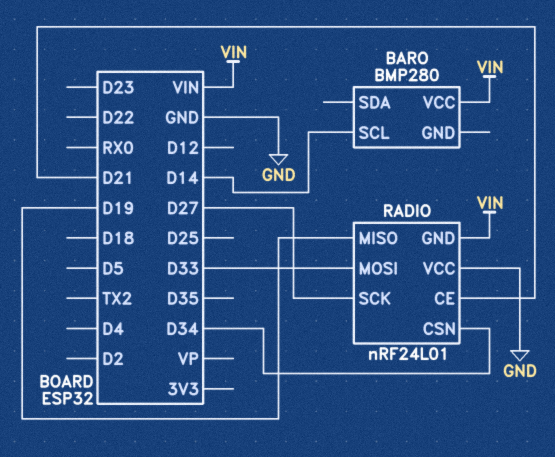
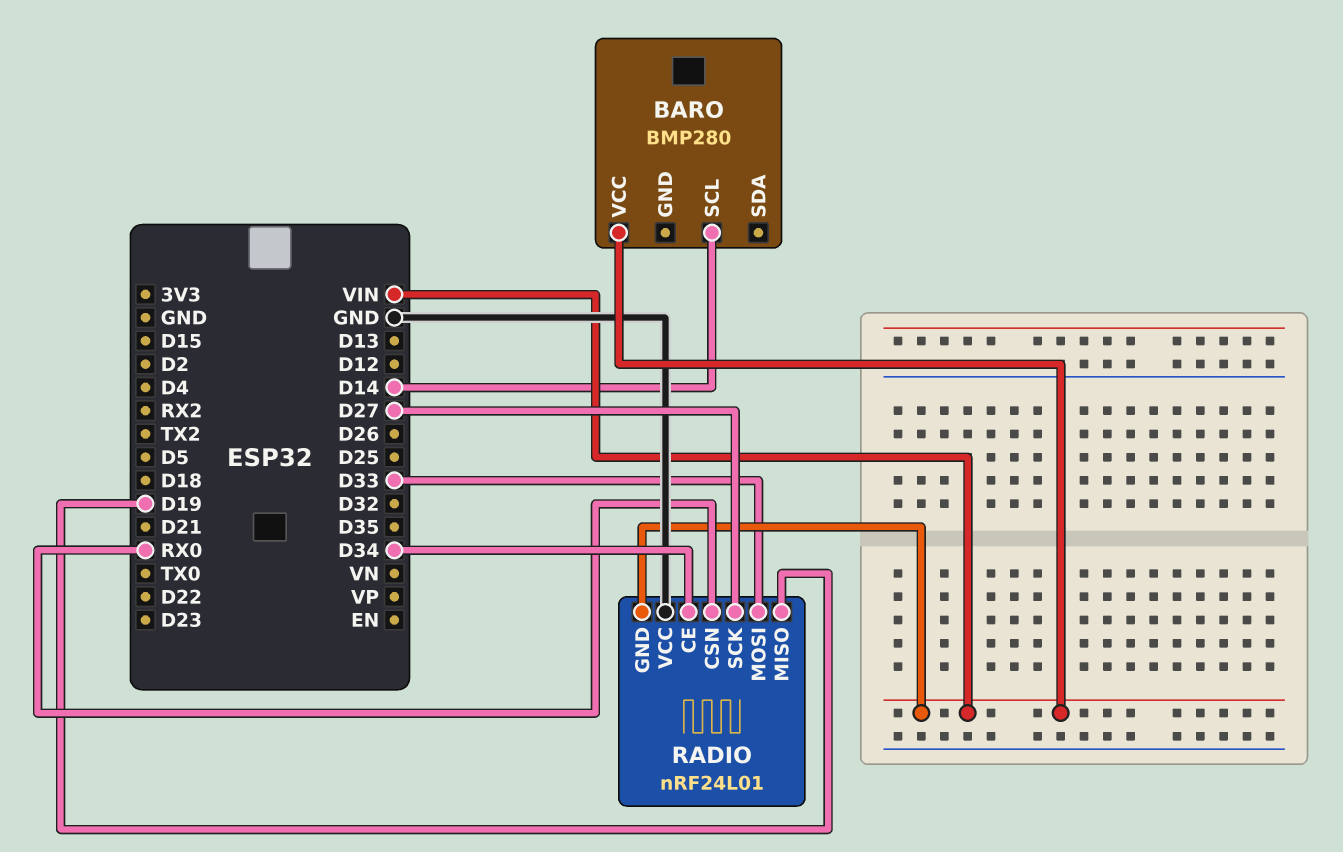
RADIO pin CE: D21 -> D34
RADIO pin CSN: D34 -> RX0

